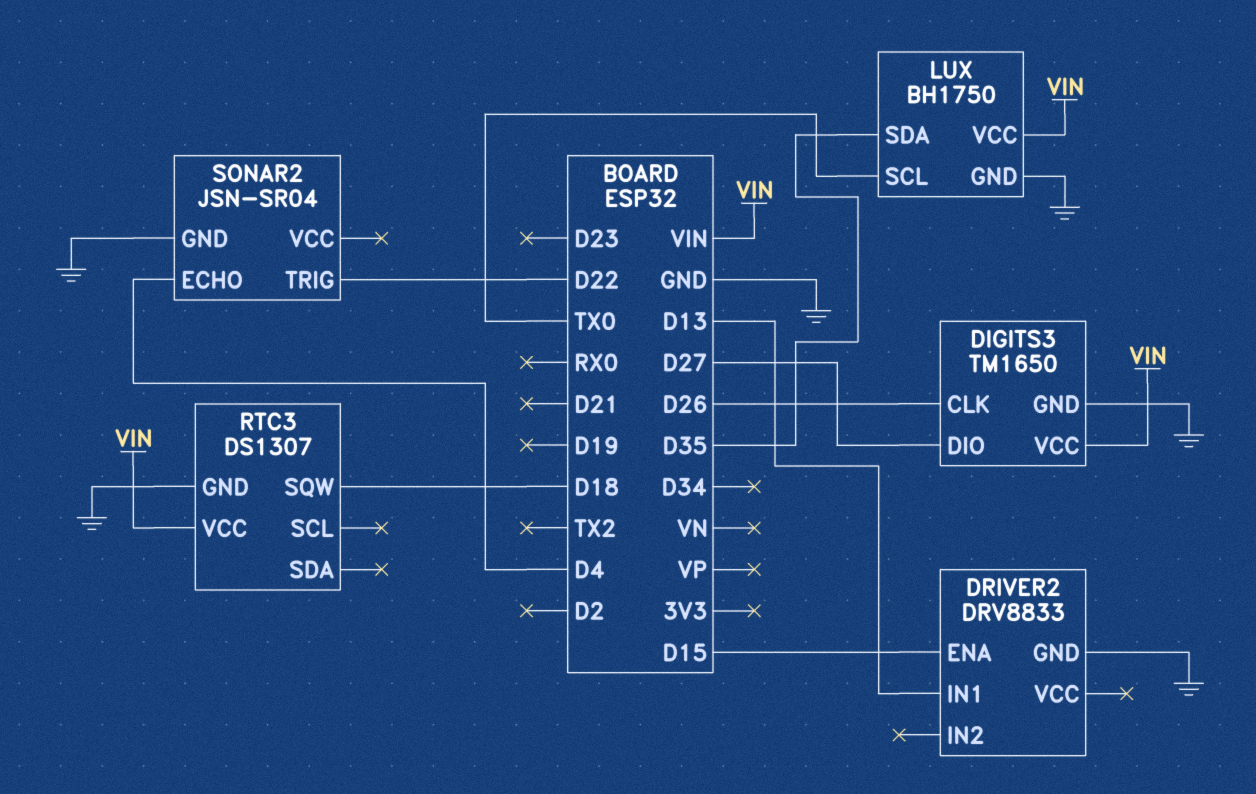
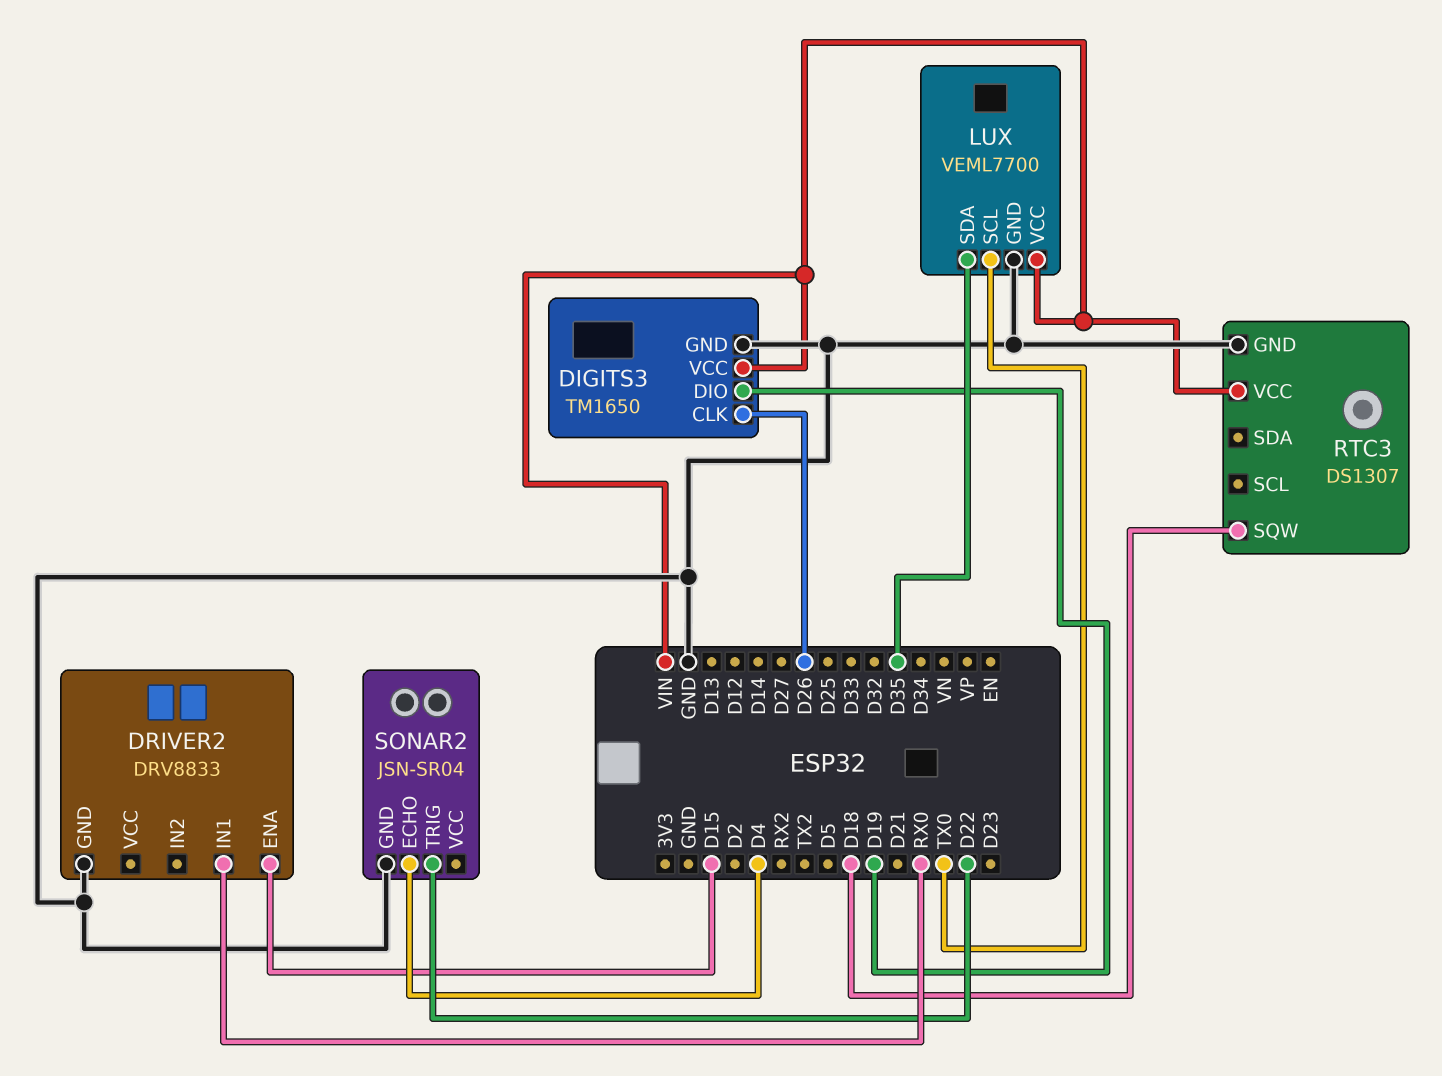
DIGITS3 pin DIO: D27 -> D19
DRIVER2 pin IN1: D13 -> RX0
LUX: BH1750 -> VEML7700

